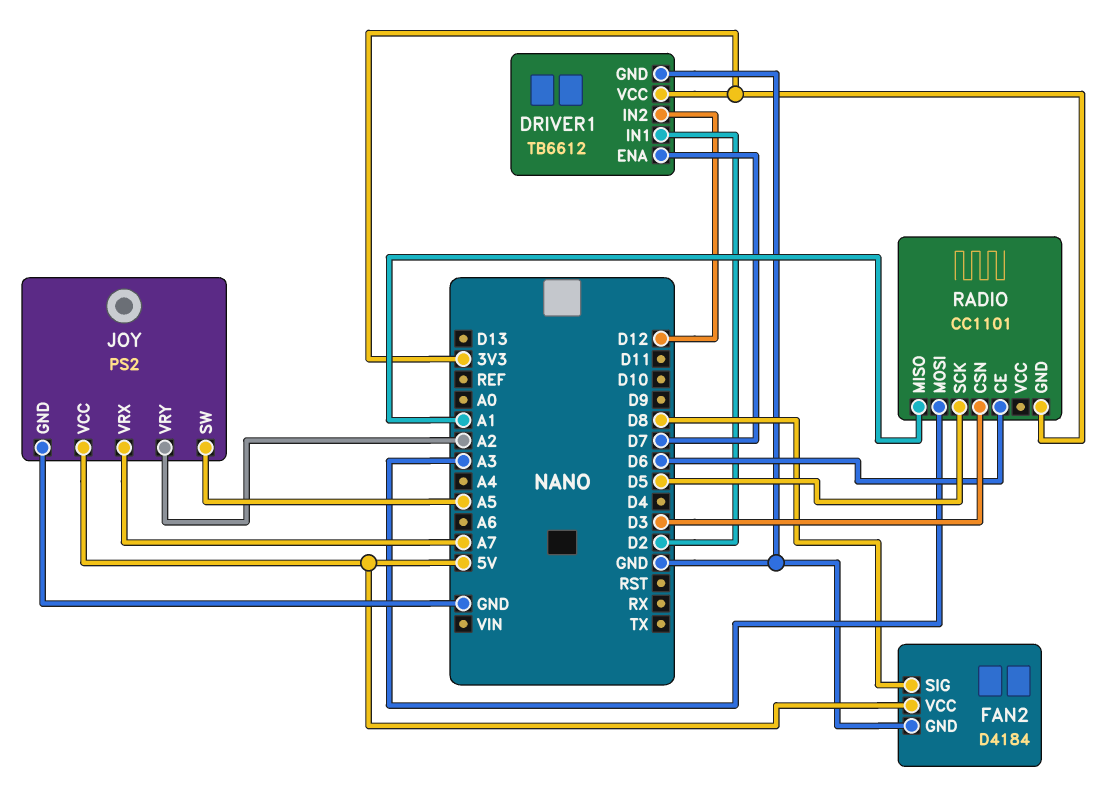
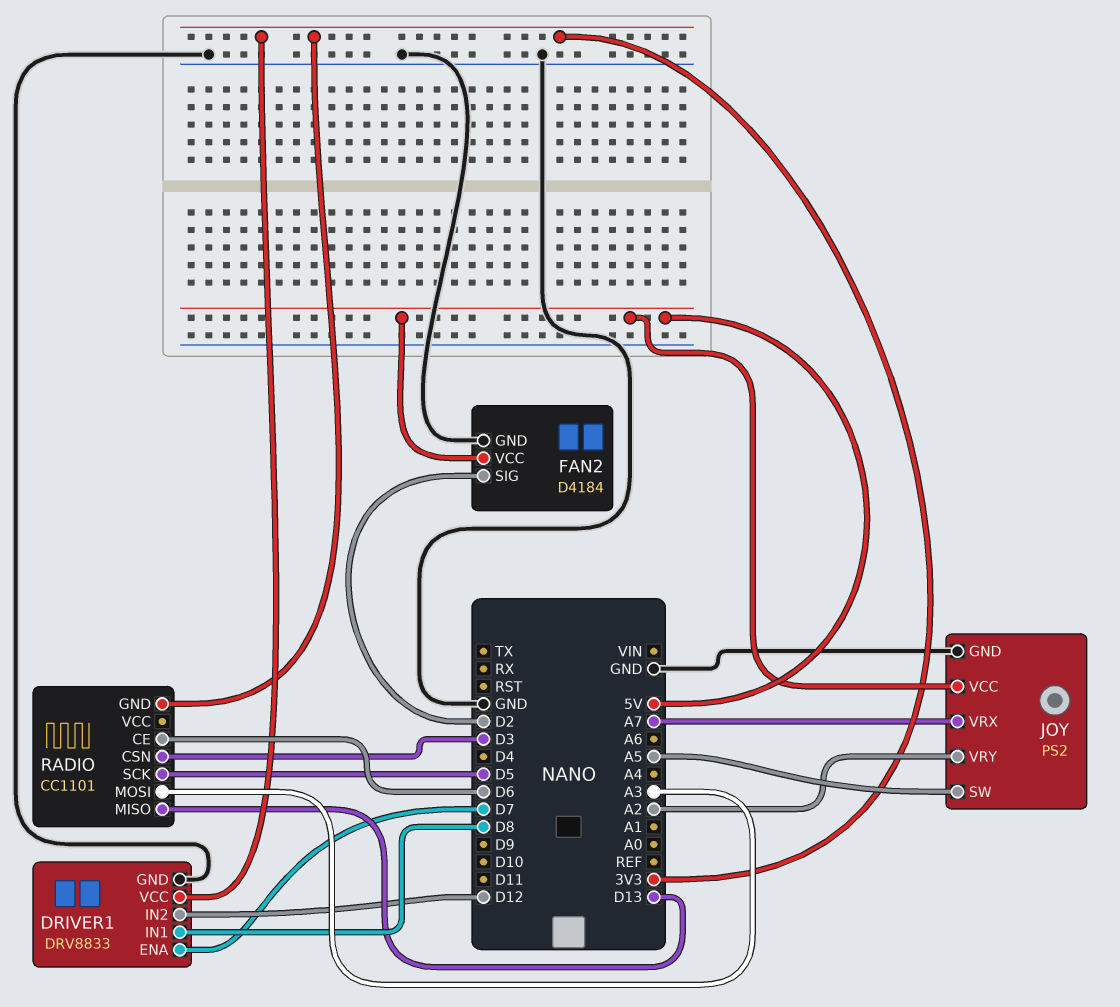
DRIVER1: TB6612 -> DRV8833
DRIVER1 pin IN1: D2 -> D8
FAN2 pin SIG: D8 -> D2
RADIO pin MISO: A1 -> D13

